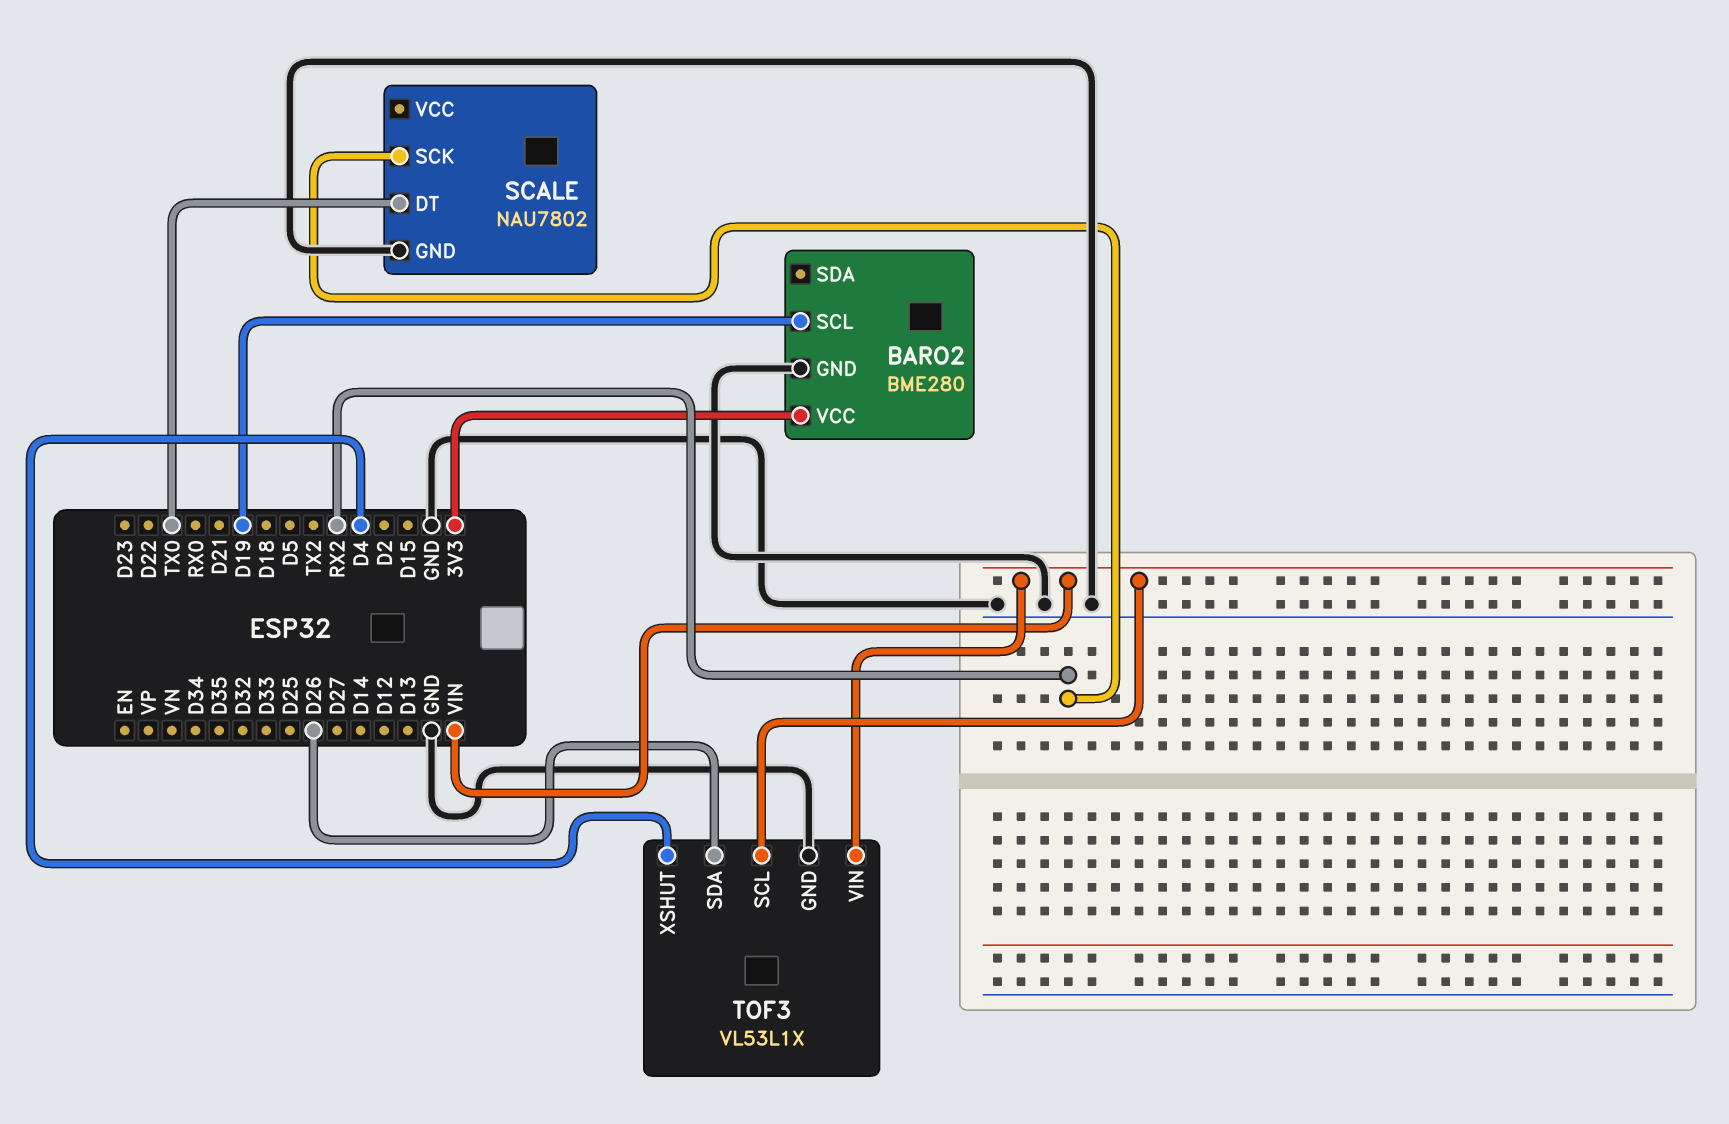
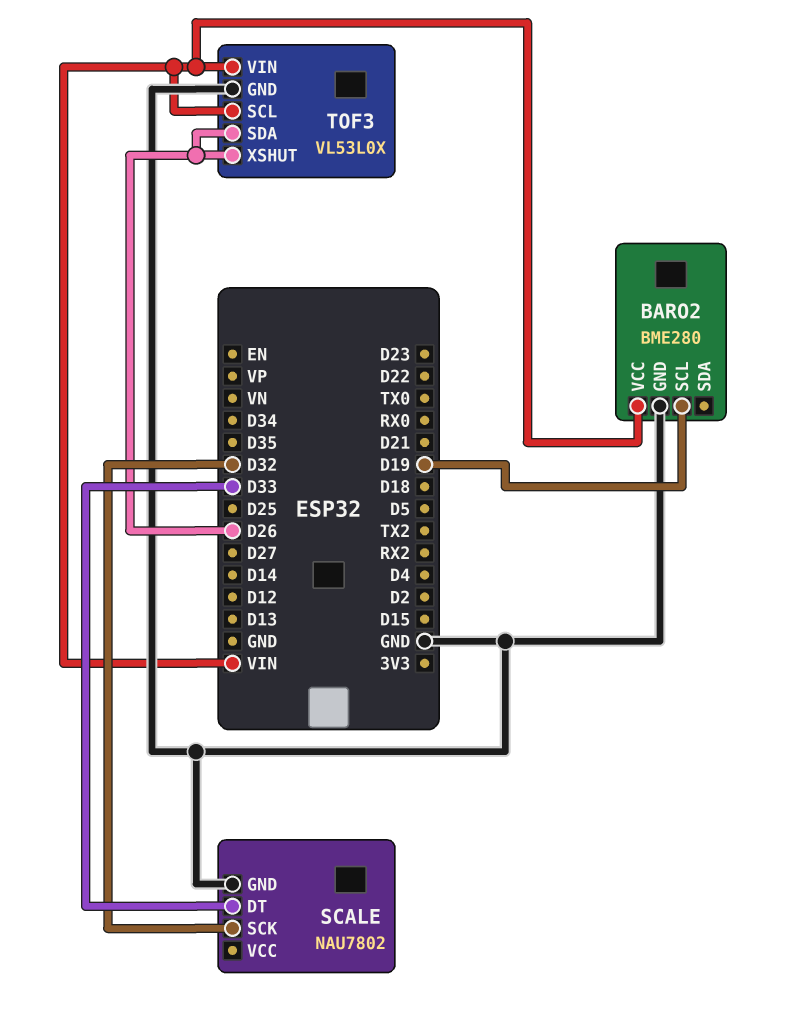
BARO2 pin VCC: 3V3 -> VIN
SCALE pin DT: TX0 -> D33
SCALE pin SCK: RX2 -> D32
TOF3: VL53L1X -> VL53L0X
TOF3 pin XSHUT: D4 -> D26

